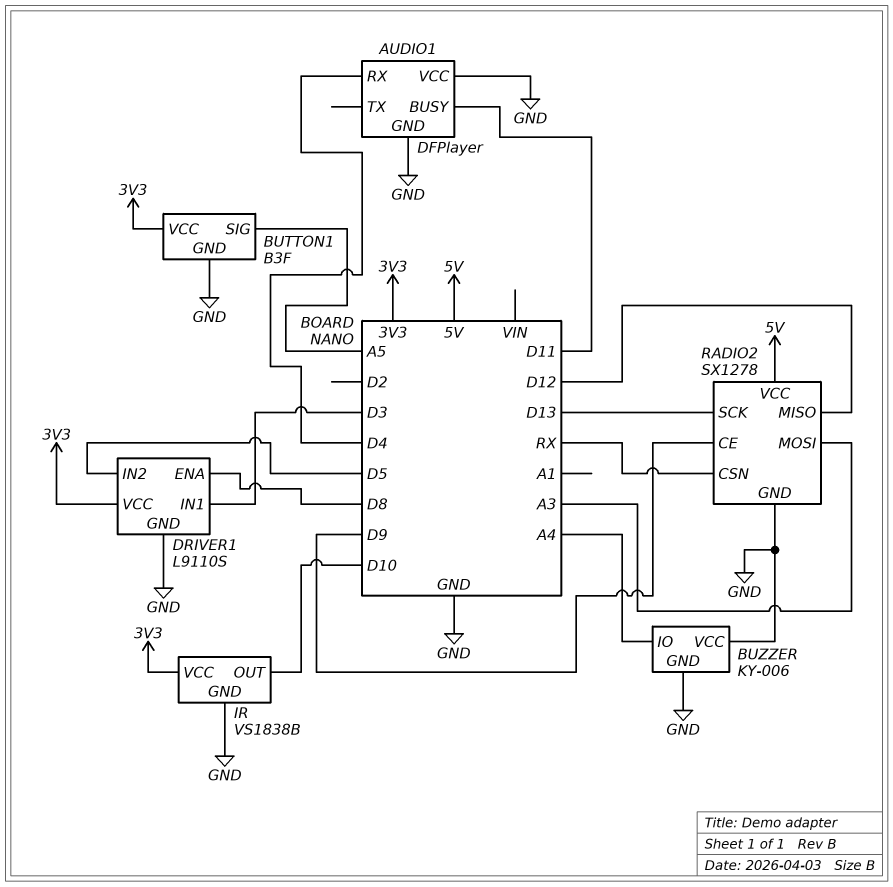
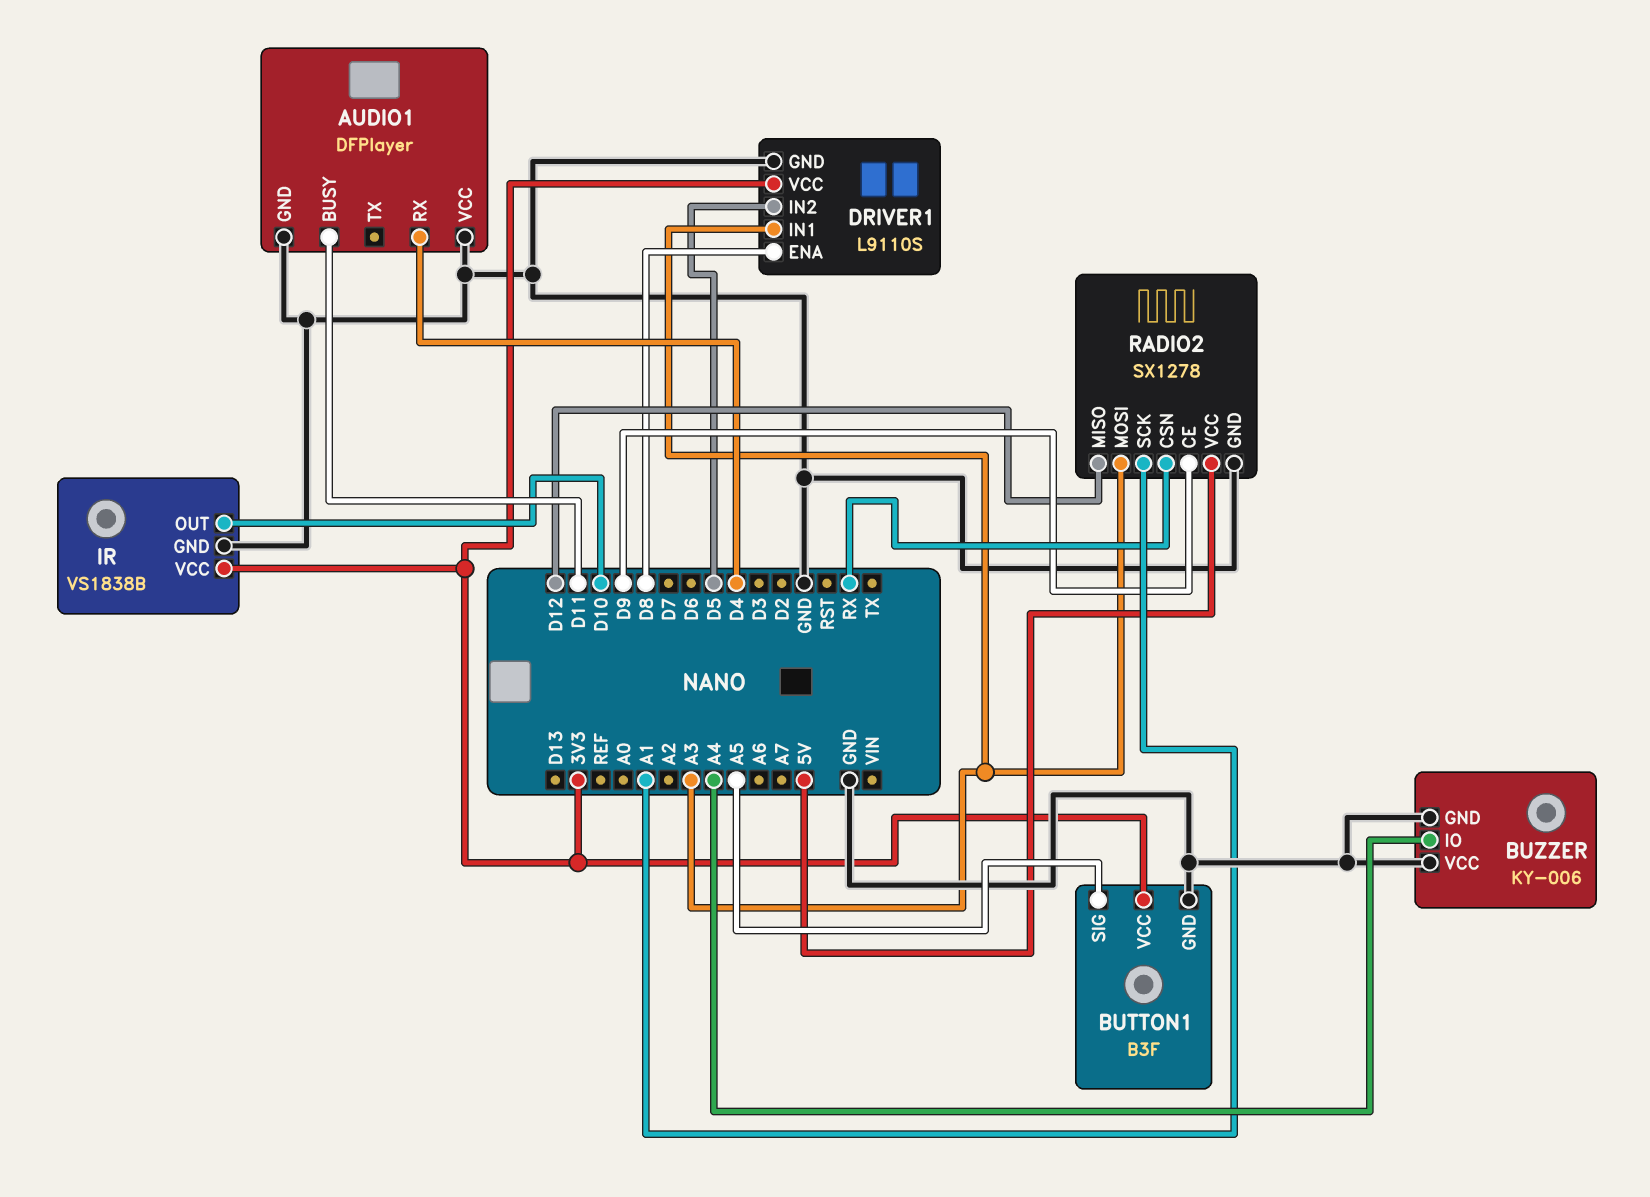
DRIVER1 pin IN1: D3 -> A3
RADIO2 pin SCK: D13 -> A1

